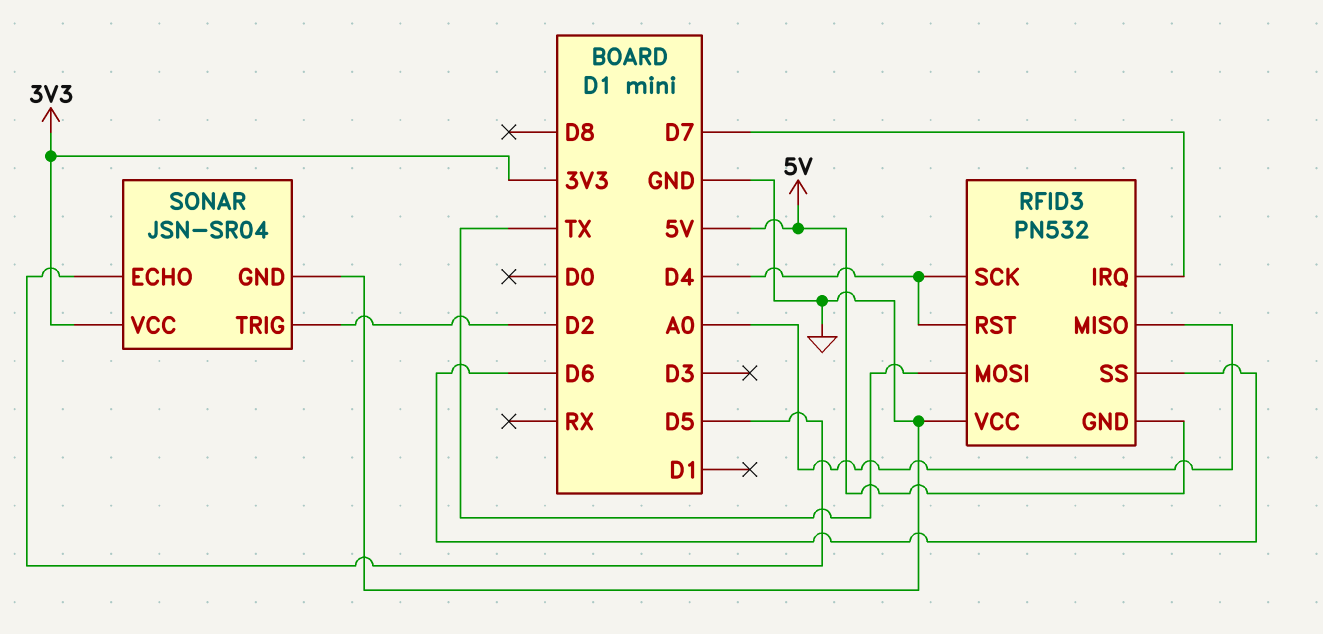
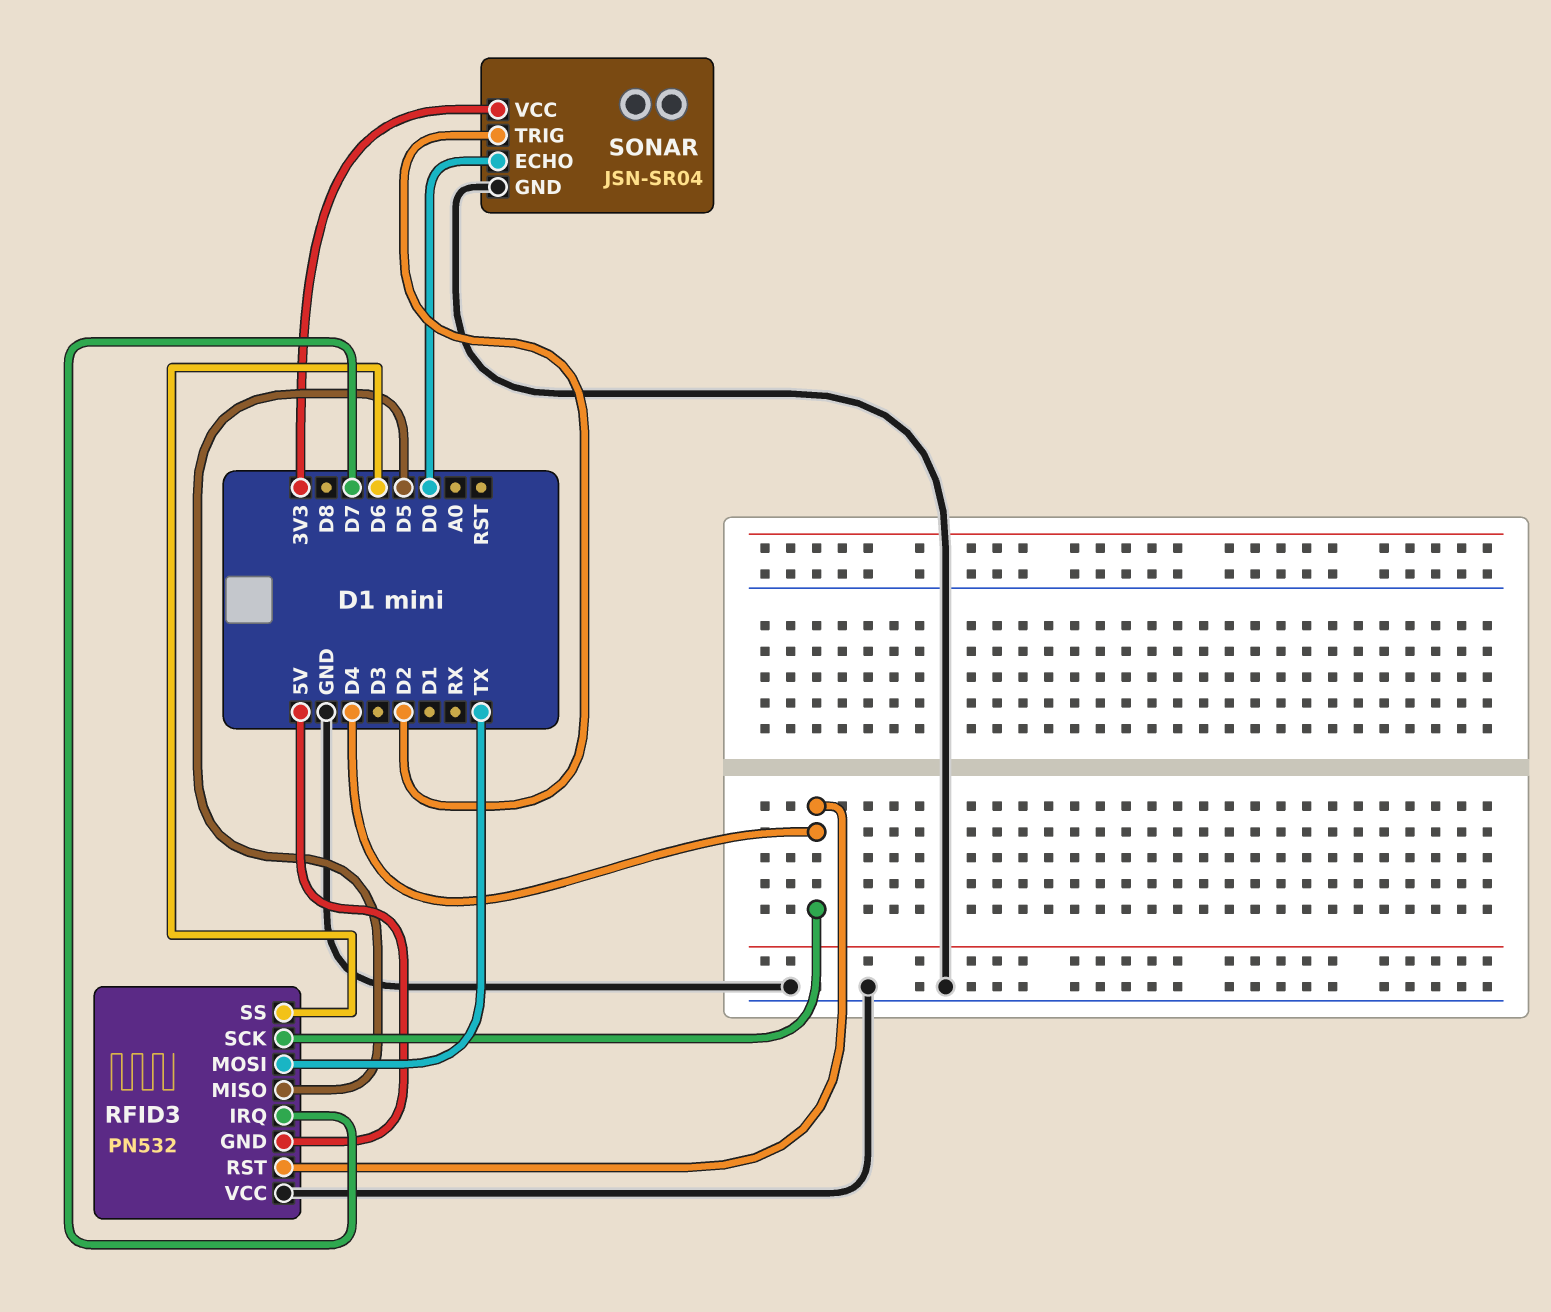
RFID3 pin MISO: A0 -> D5
SONAR pin ECHO: D5 -> D0

